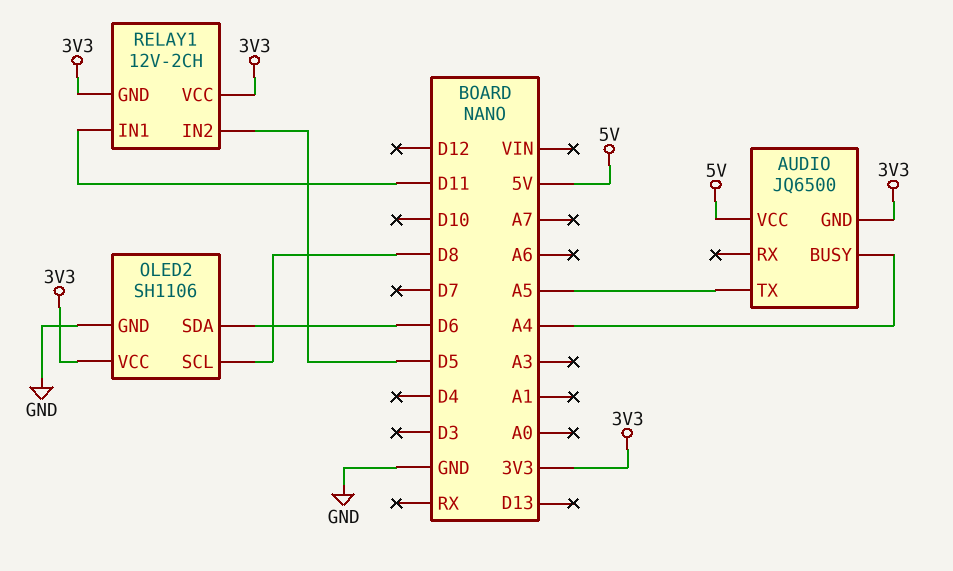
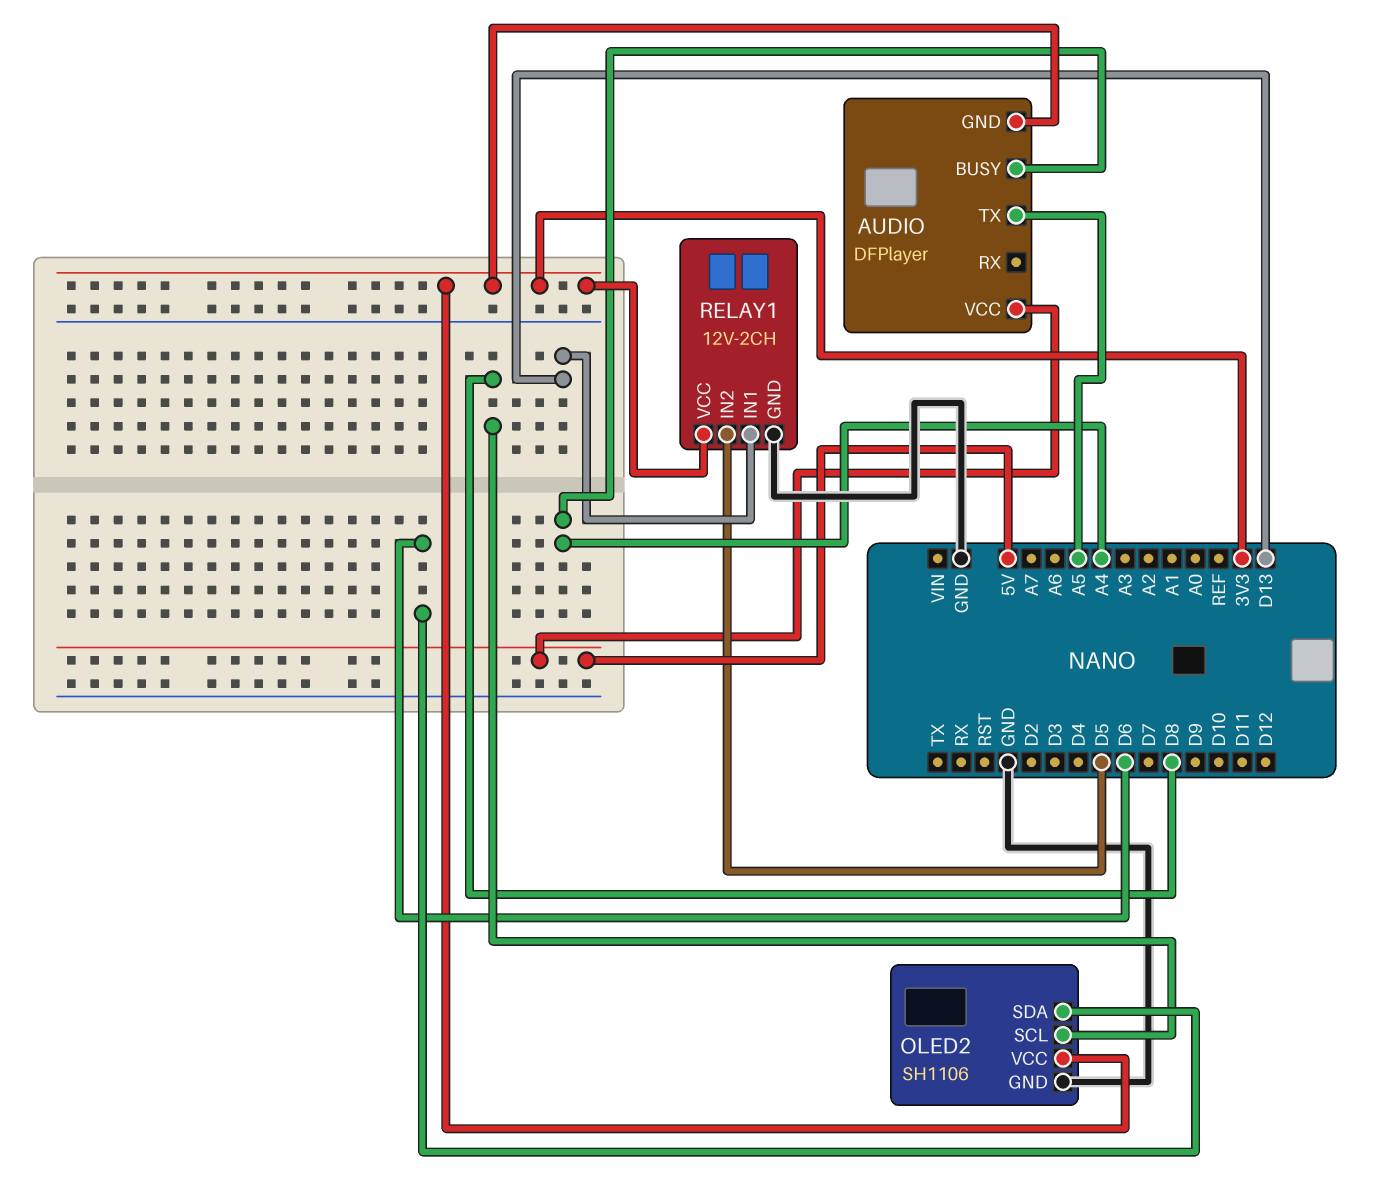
AUDIO: JQ6500 -> DFPlayer
RELAY1 pin GND: 3V3 -> GND
RELAY1 pin IN1: D11 -> D13

